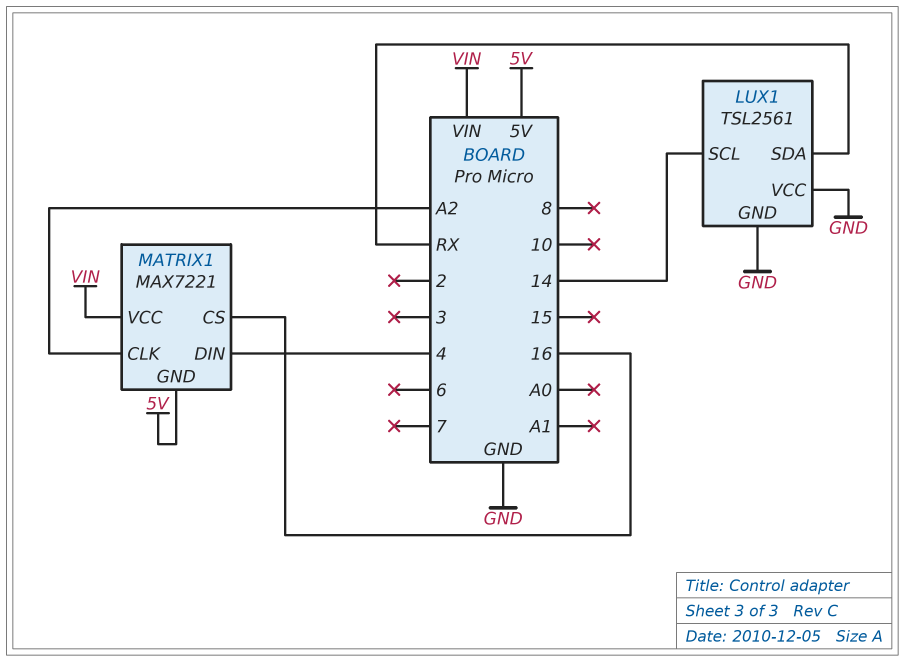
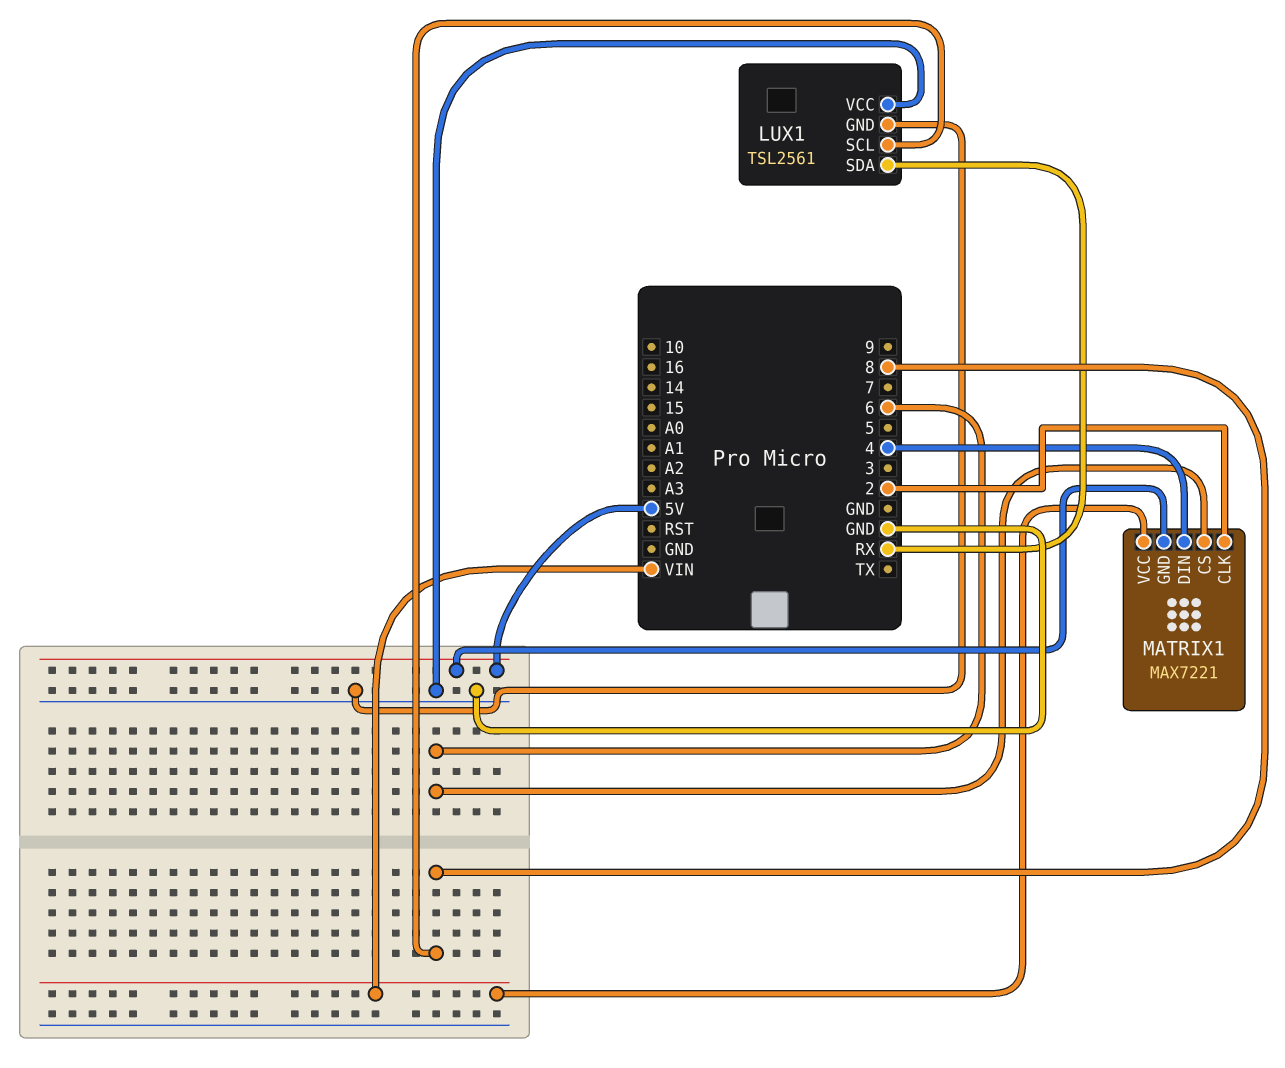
LUX1 pin SCL: 14 -> 8
MATRIX1 pin CLK: A2 -> 2
MATRIX1 pin CS: 16 -> 6

